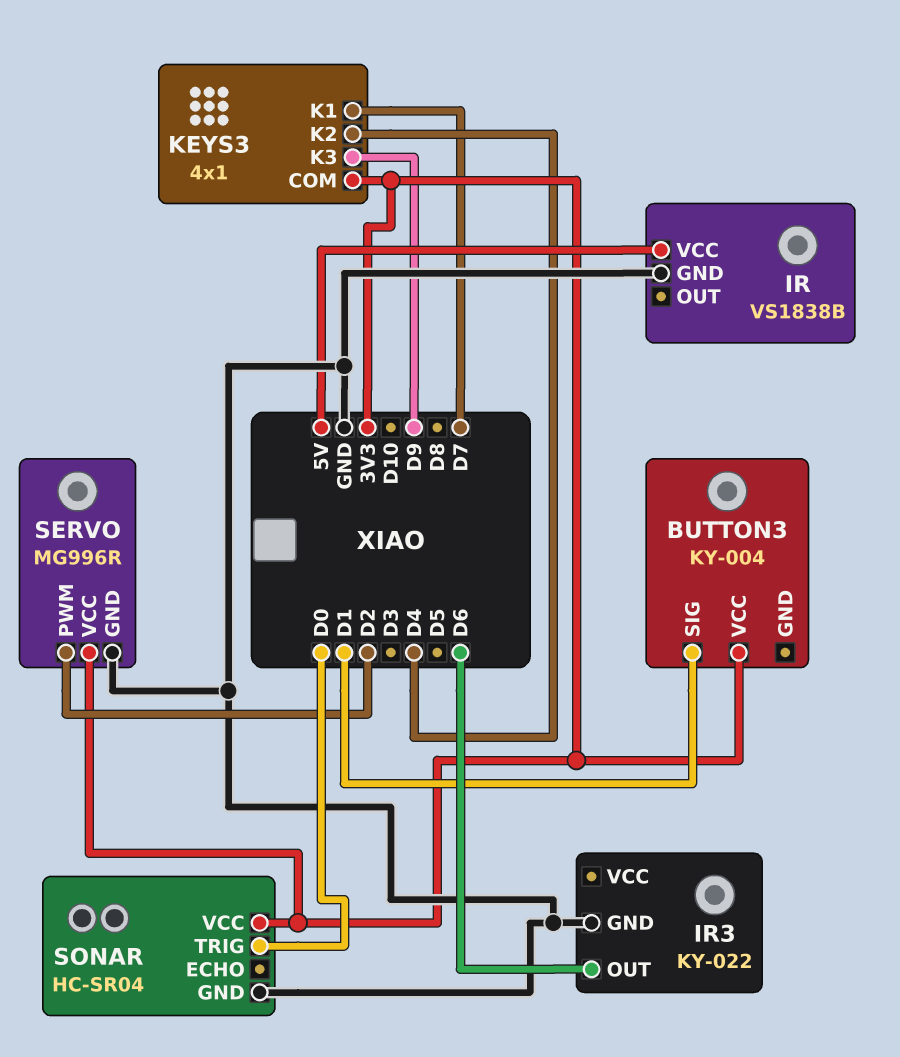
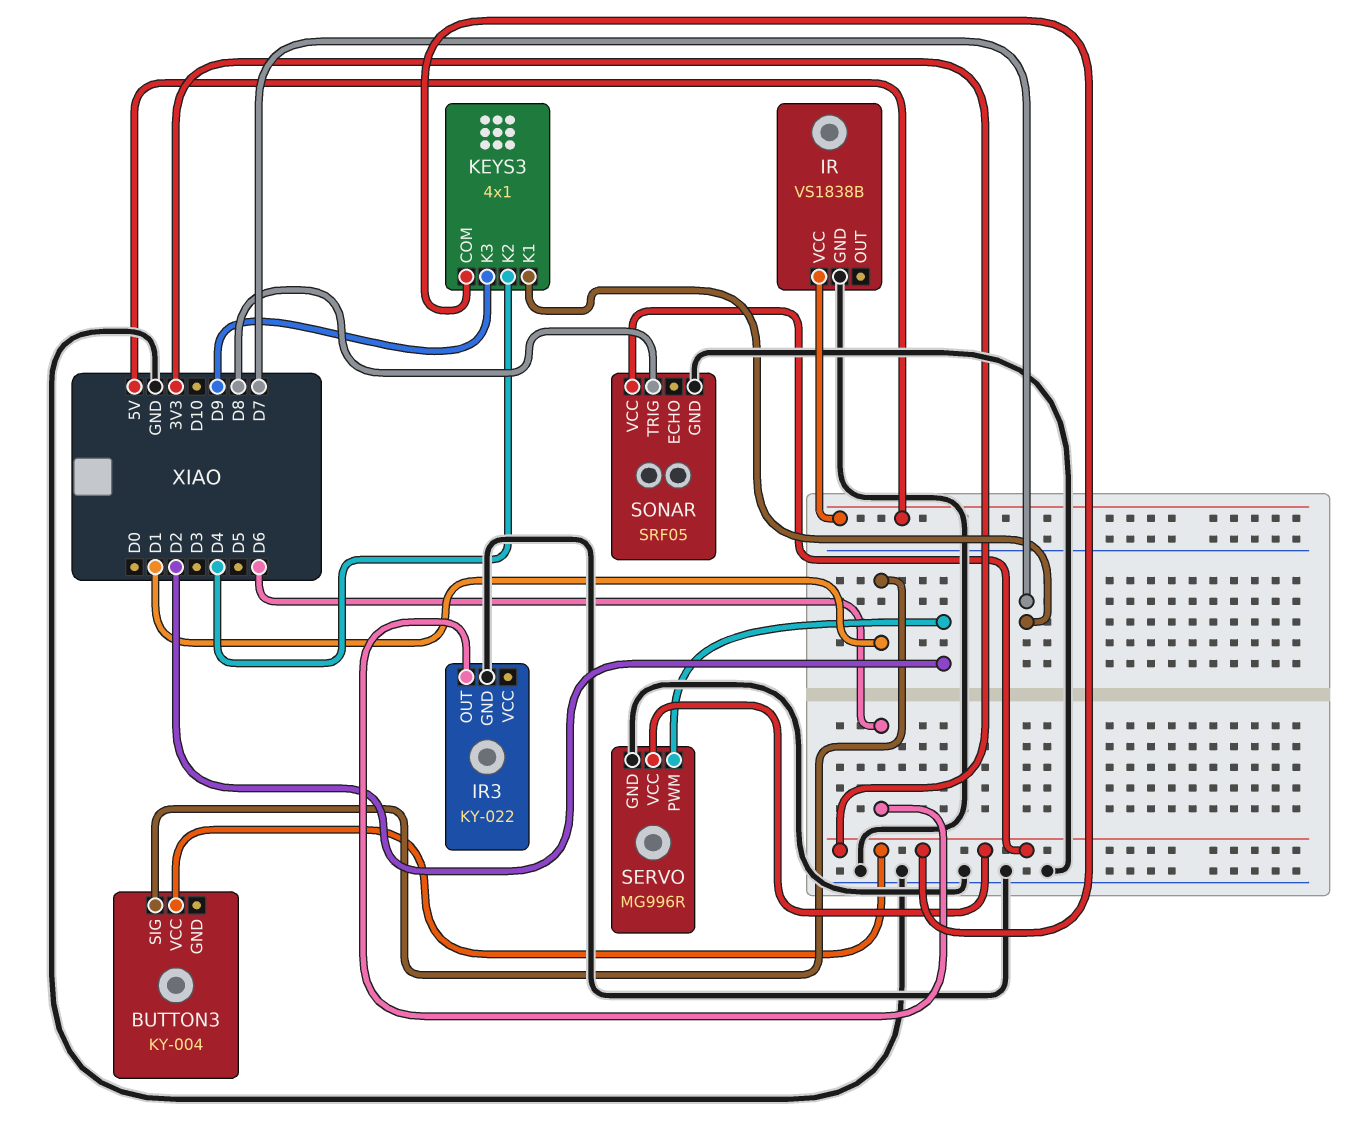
SONAR: HC-SR04 -> SRF05
SONAR pin TRIG: D0 -> D8

